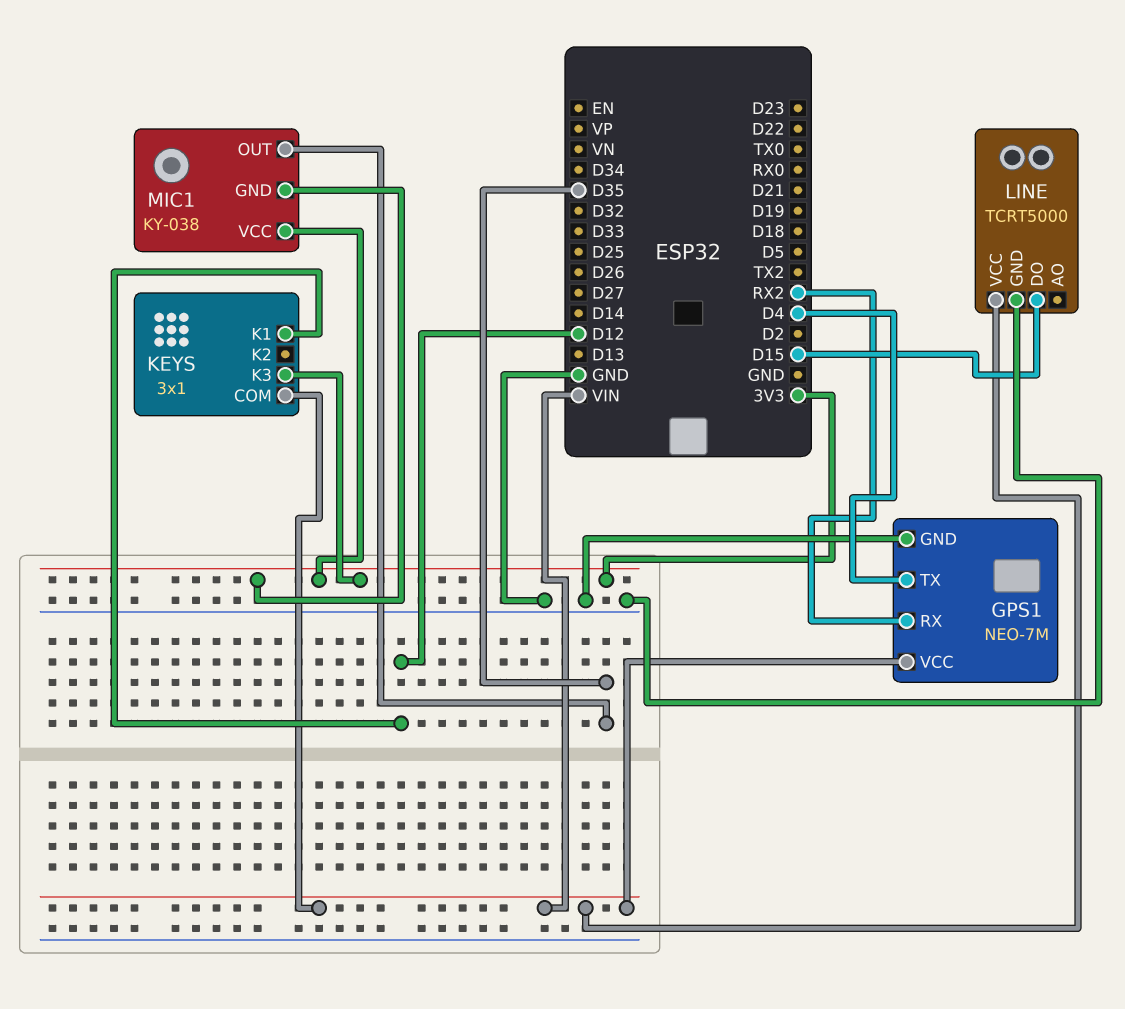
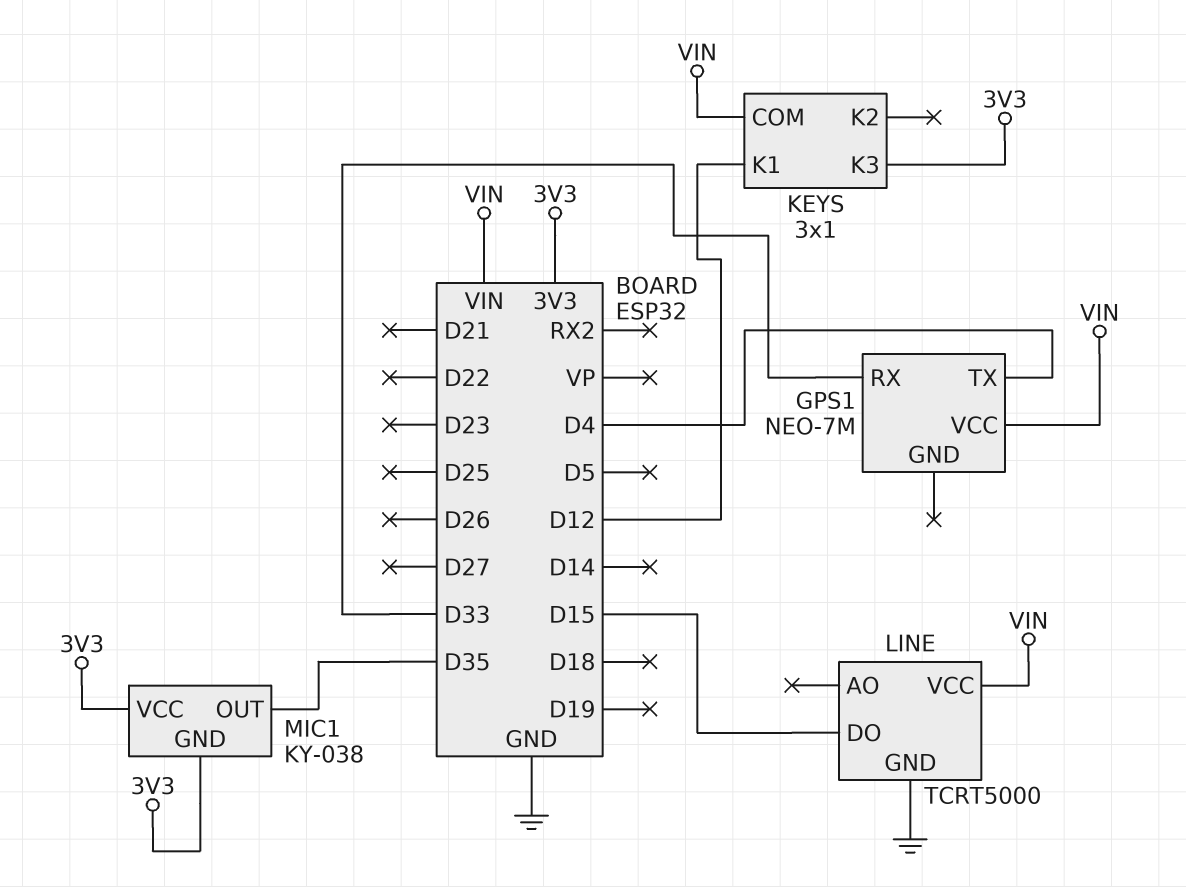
GPS1 pin GND: GND -> none
GPS1 pin RX: RX2 -> D33

